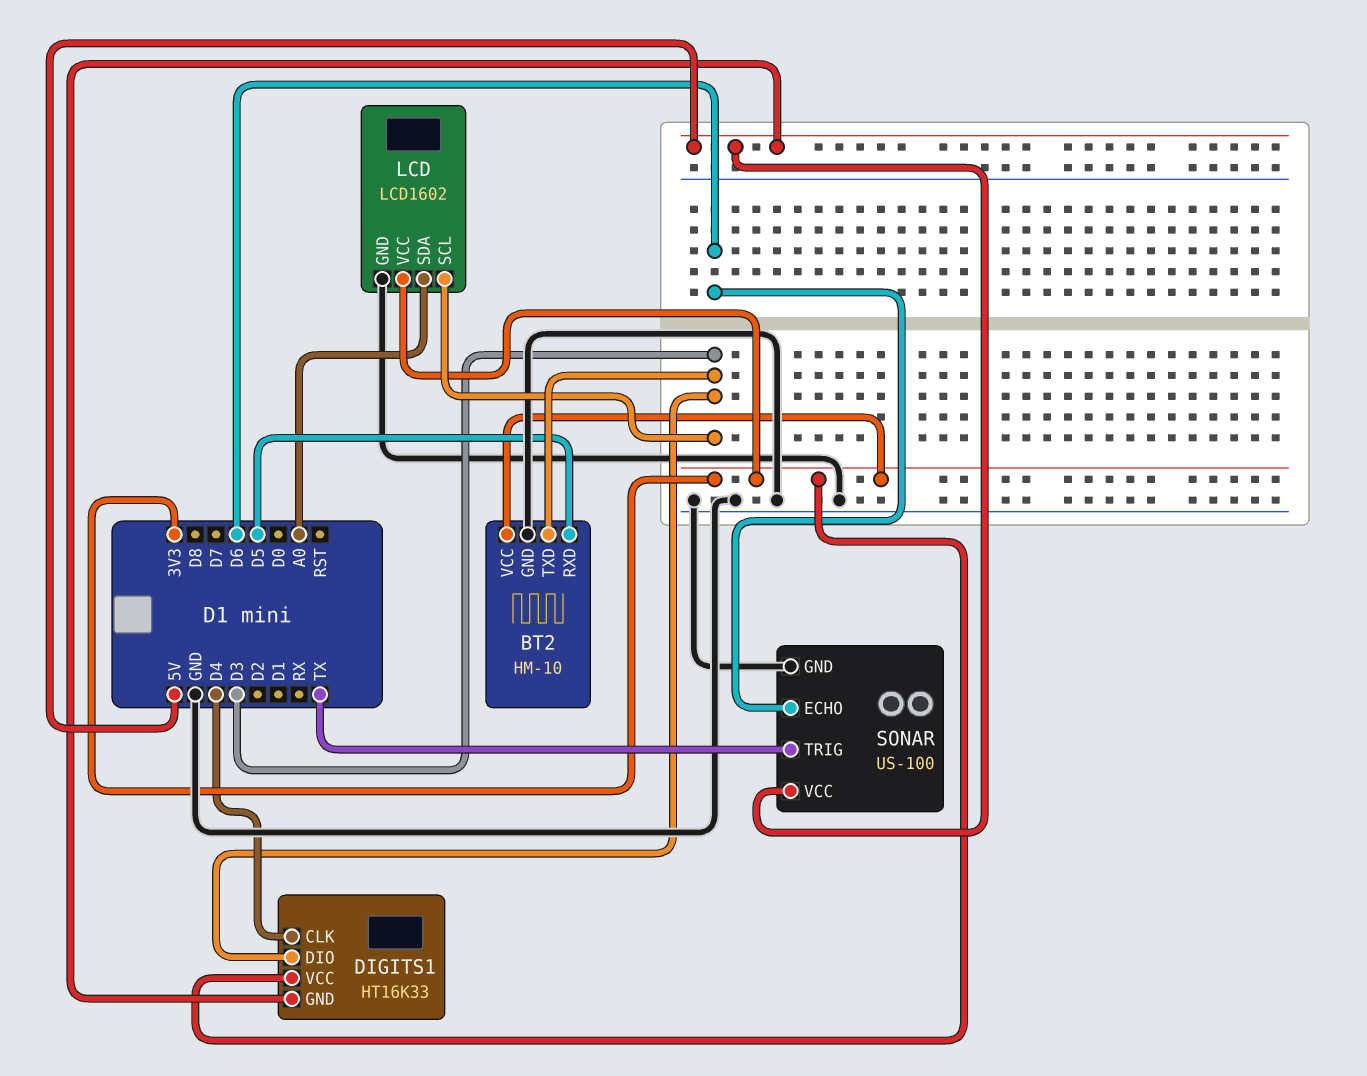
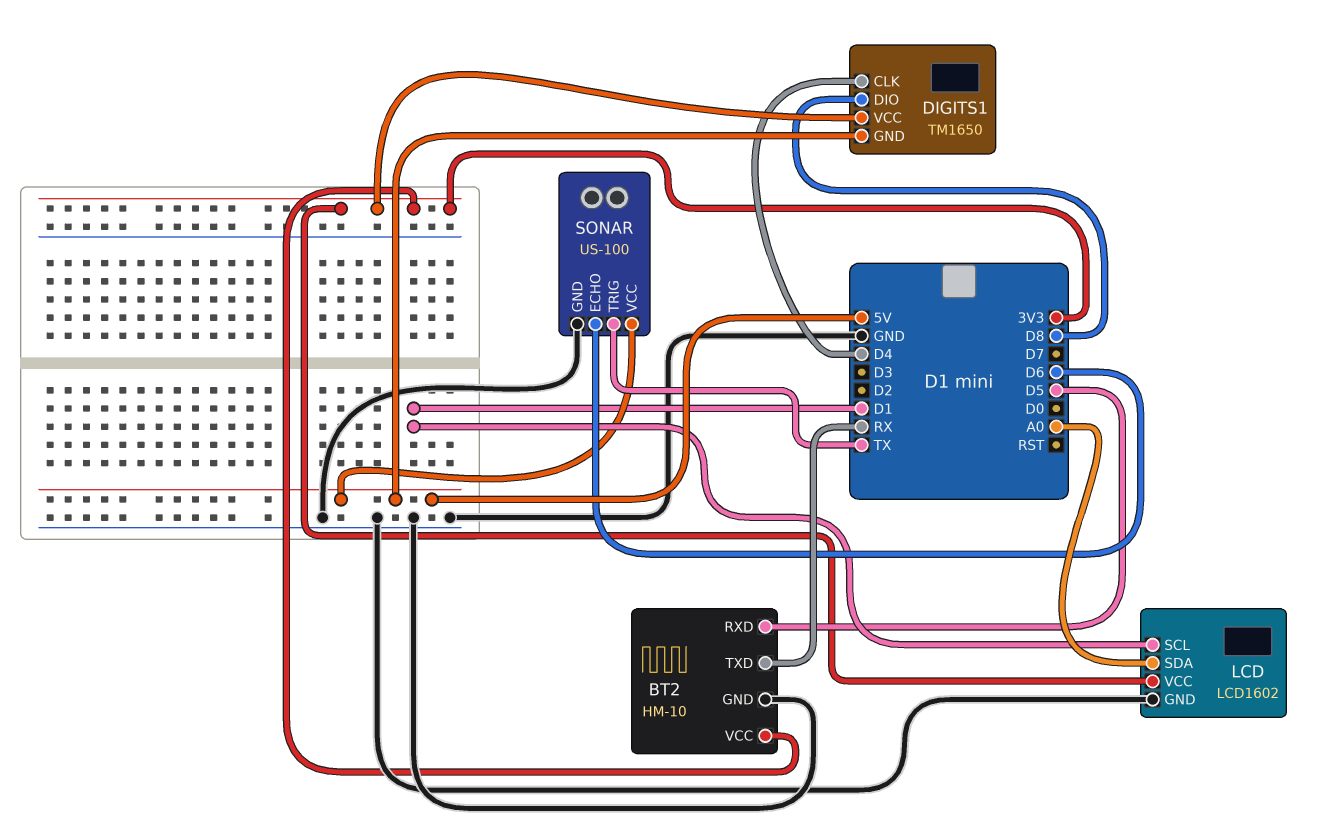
BT2 pin TXD: D3 -> RX
DIGITS1: HT16K33 -> TM1650
DIGITS1 pin DIO: D3 -> D8
LCD pin SCL: D3 -> D1

